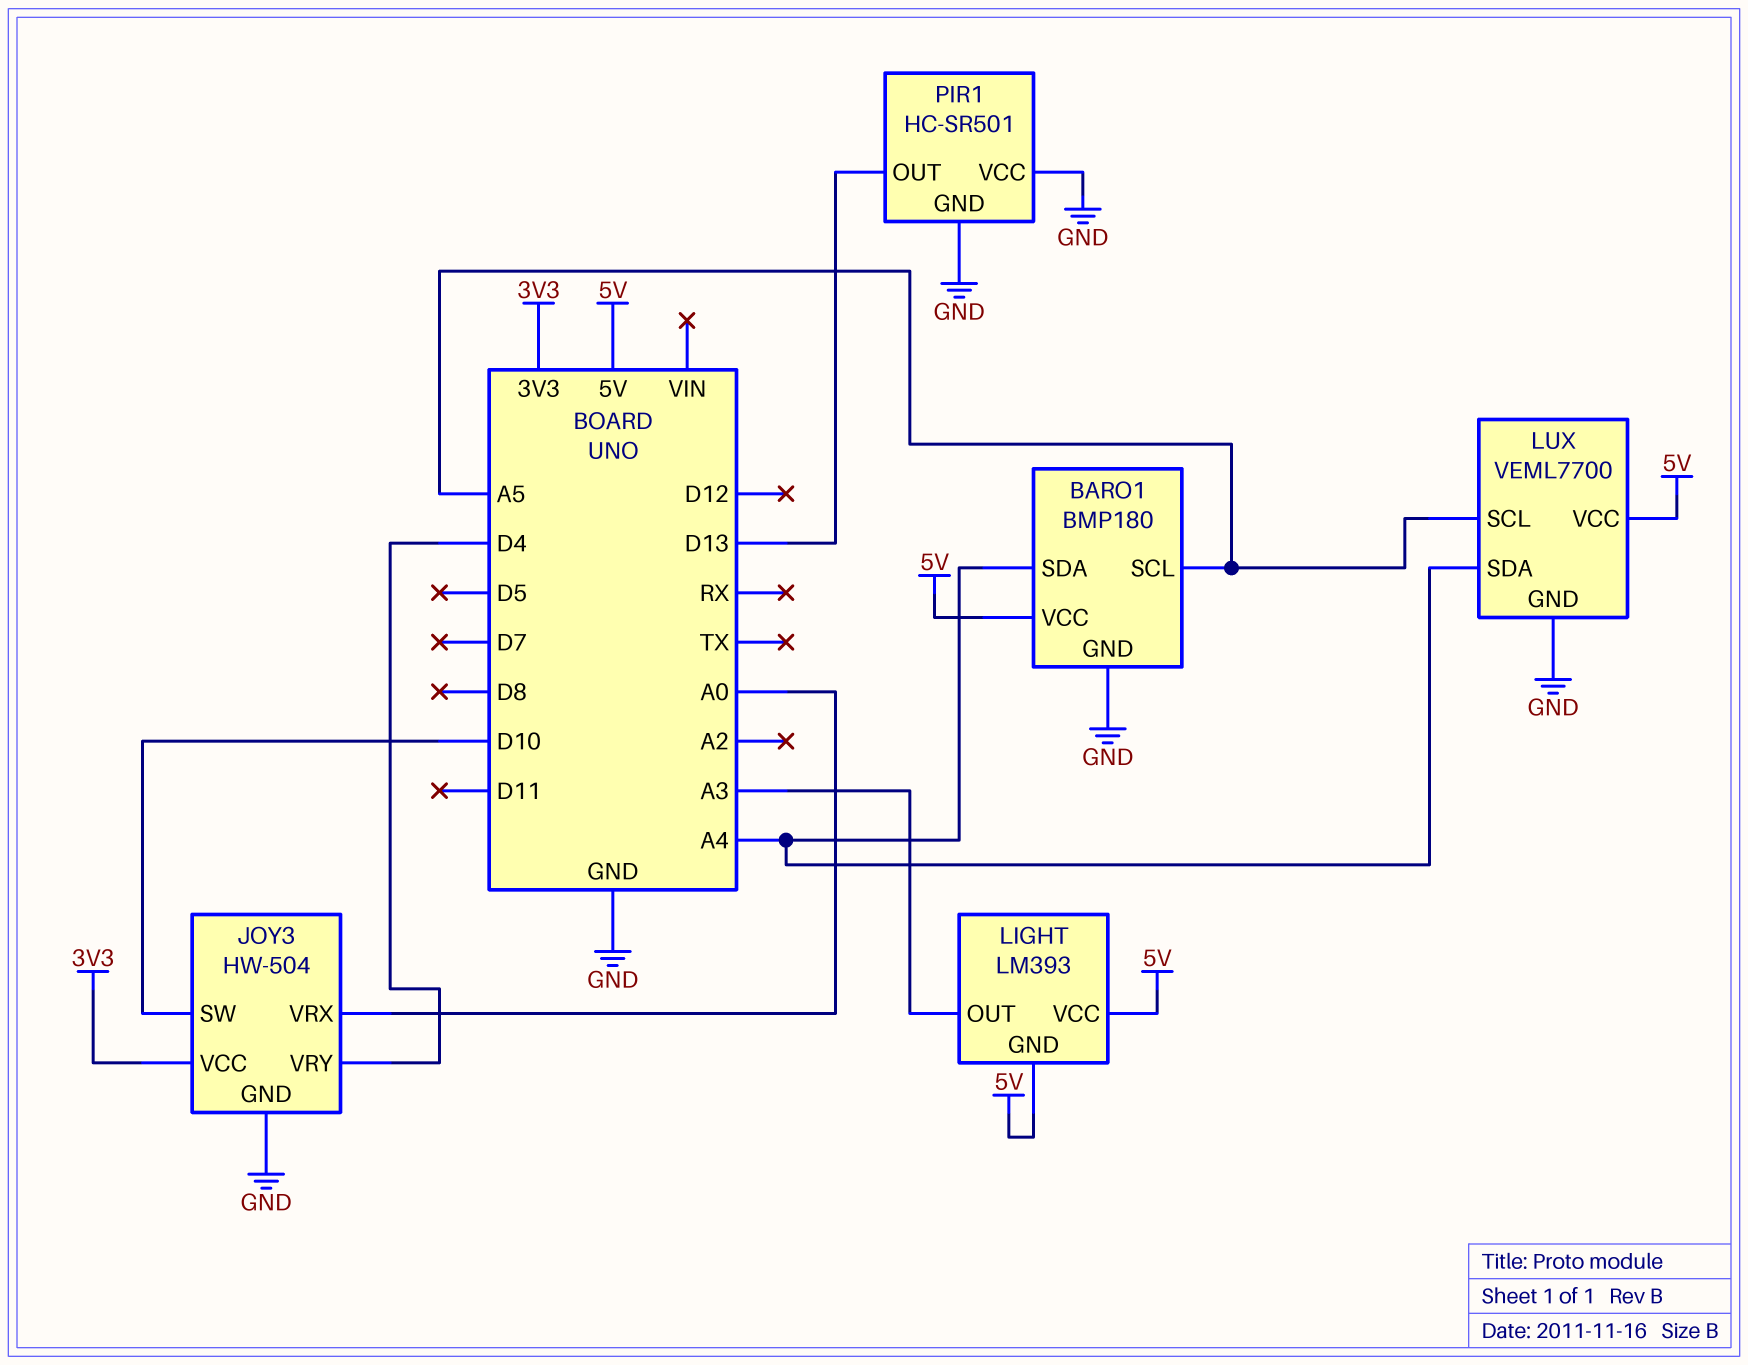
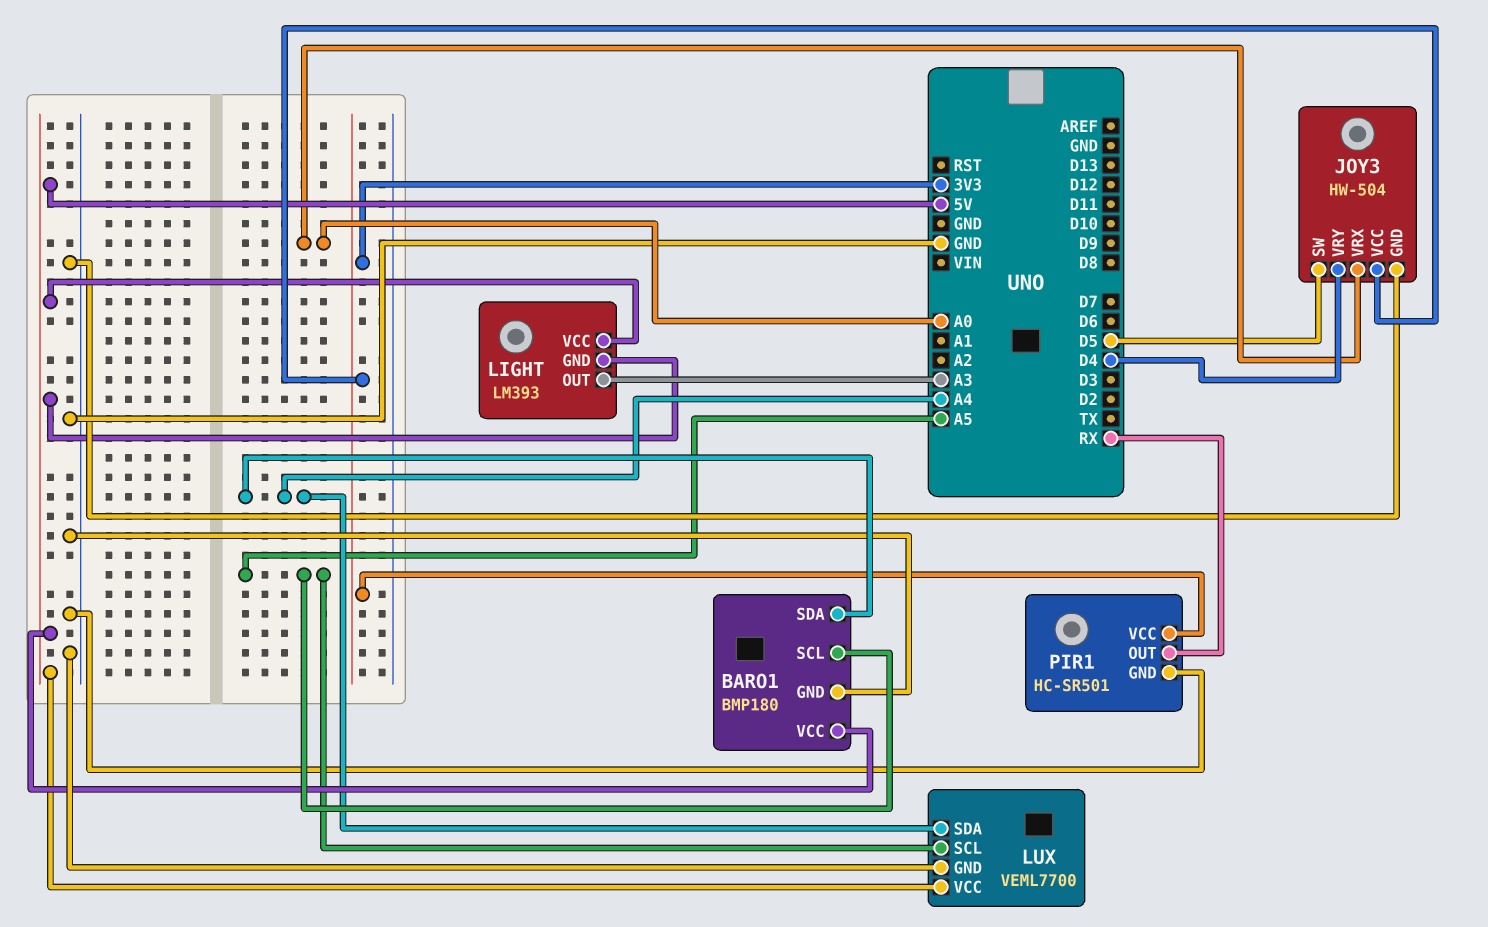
JOY3 pin SW: D10 -> D5
PIR1 pin OUT: D13 -> RX
PIR1 pin VCC: GND -> 3V3

